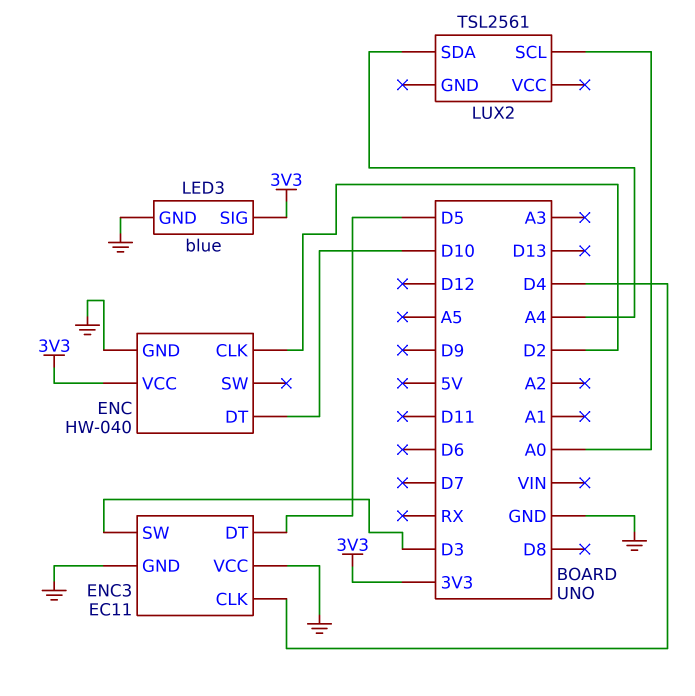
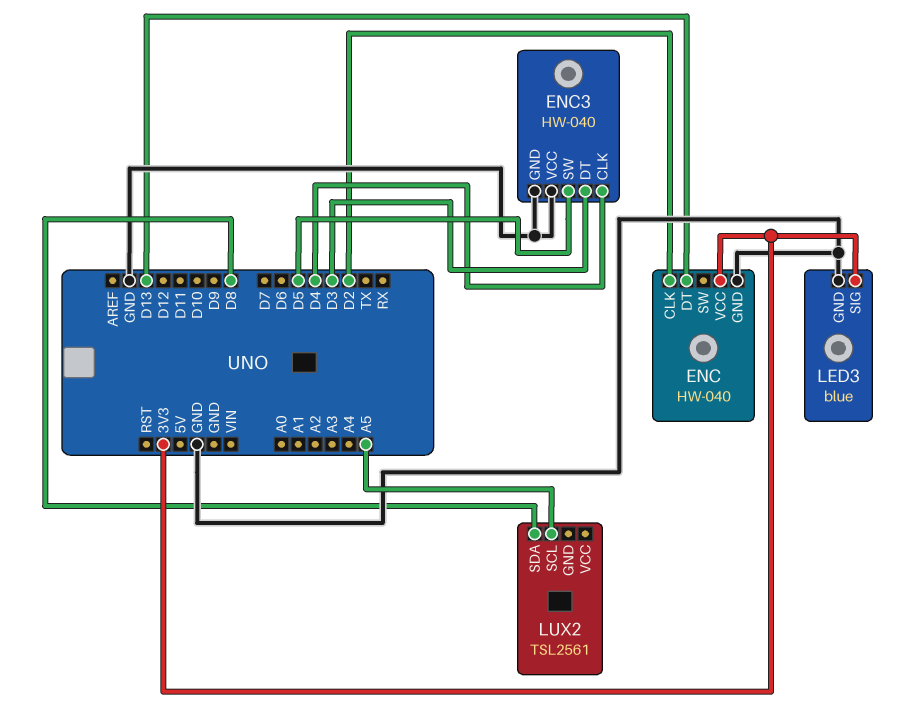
ENC pin DT: D10 -> D13
ENC3: EC11 -> HW-040
ENC3 pin DT: D5 -> D3
ENC3 pin SW: D3 -> D5
LUX2 pin SCL: A0 -> A5
LUX2 pin SDA: A4 -> D8

